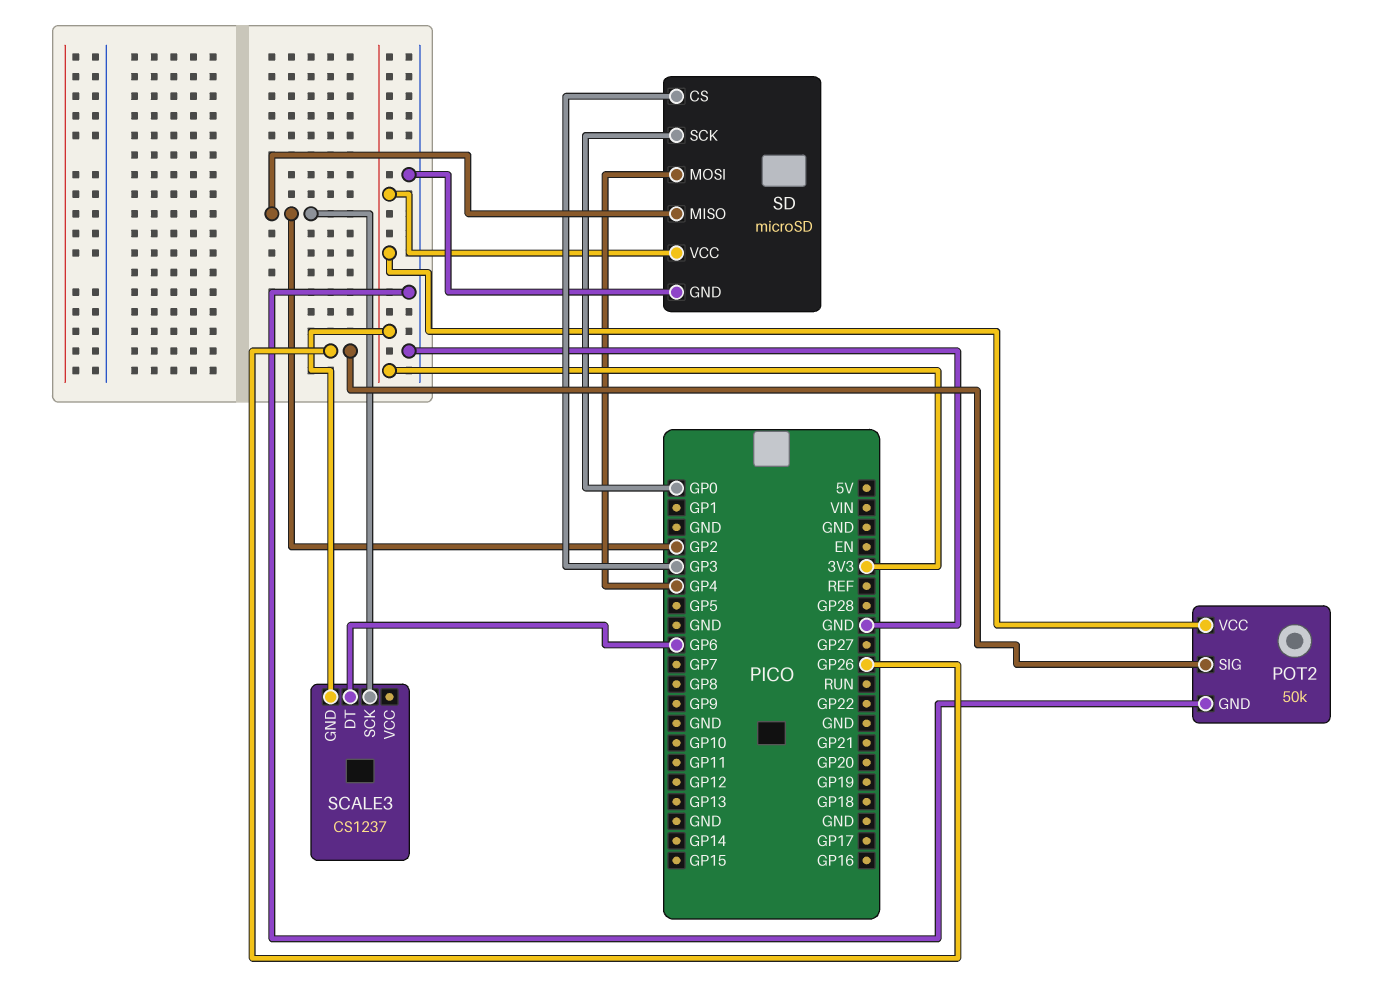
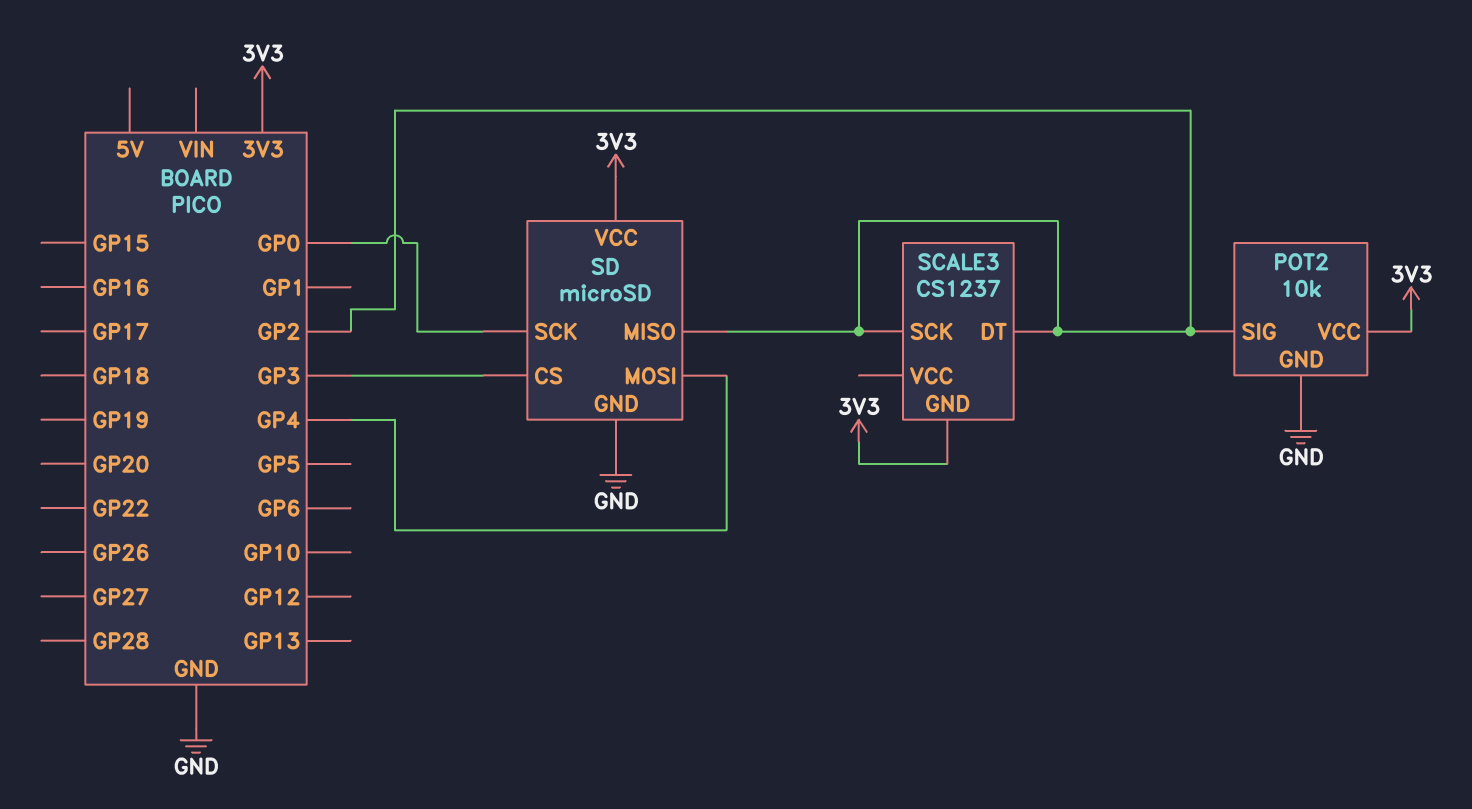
POT2: 50k -> 10k
POT2 pin SIG: GP26 -> GP2
SCALE3 pin DT: GP6 -> GP2

